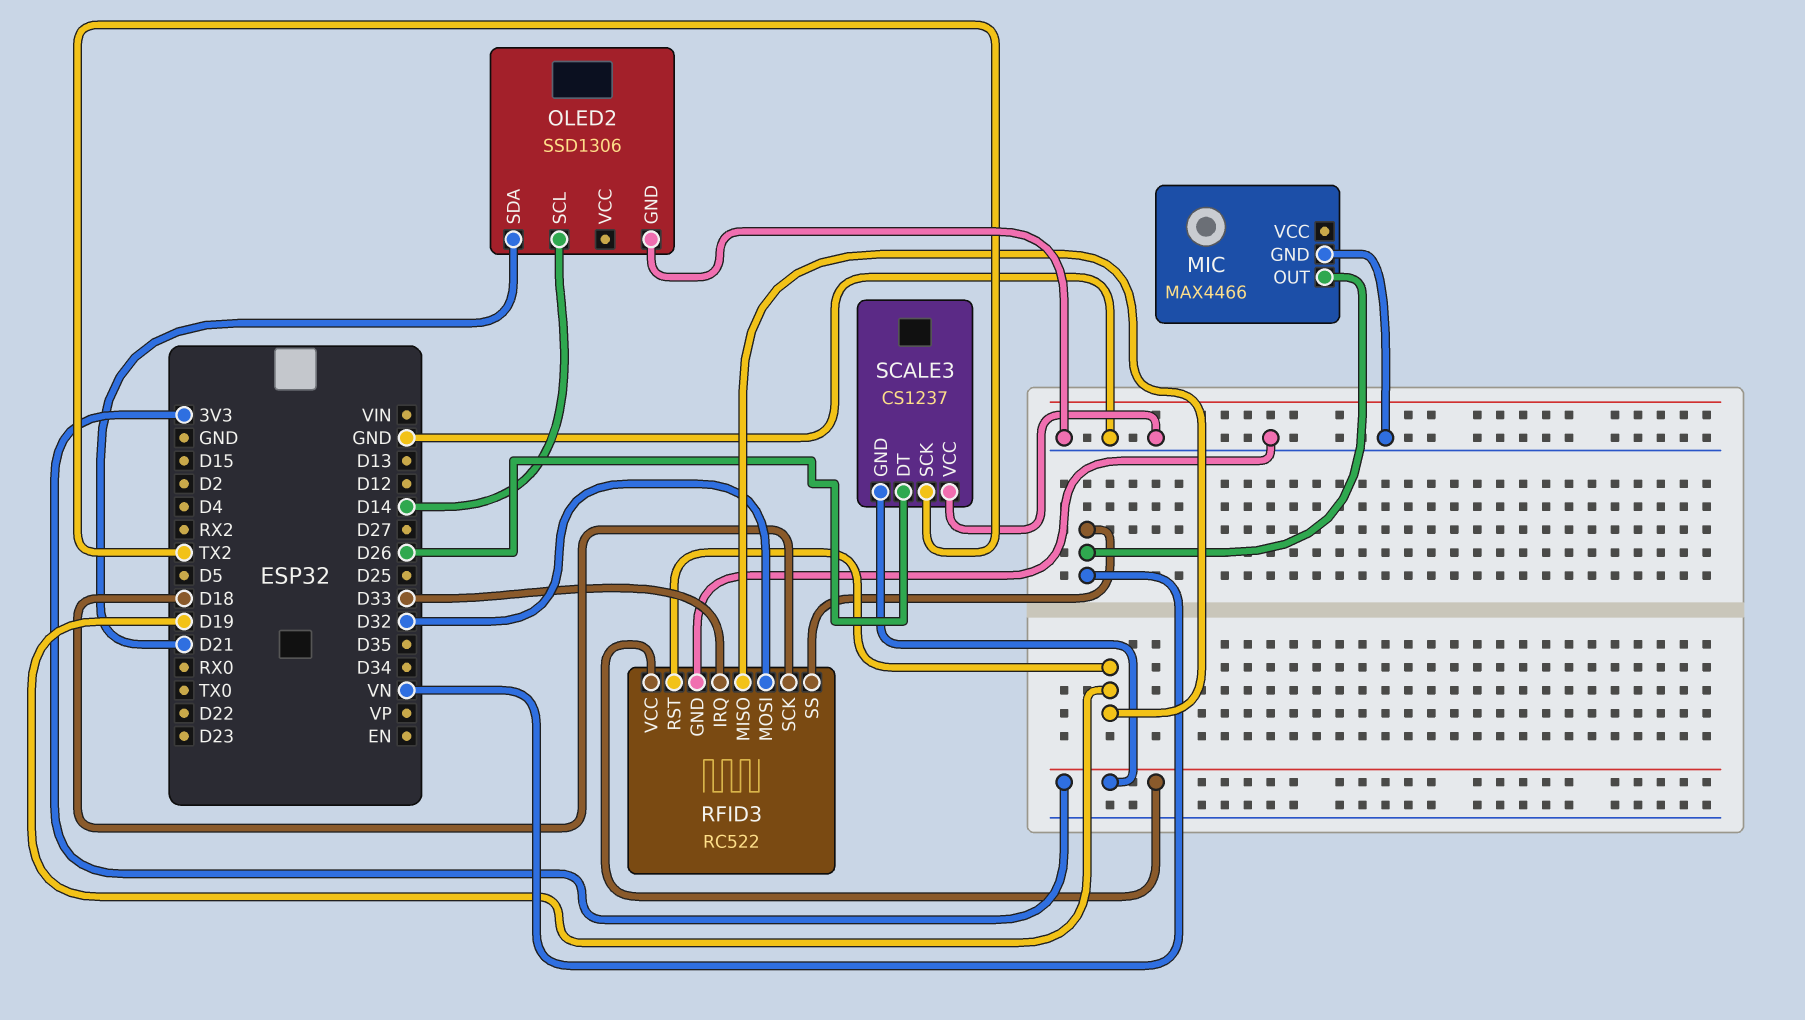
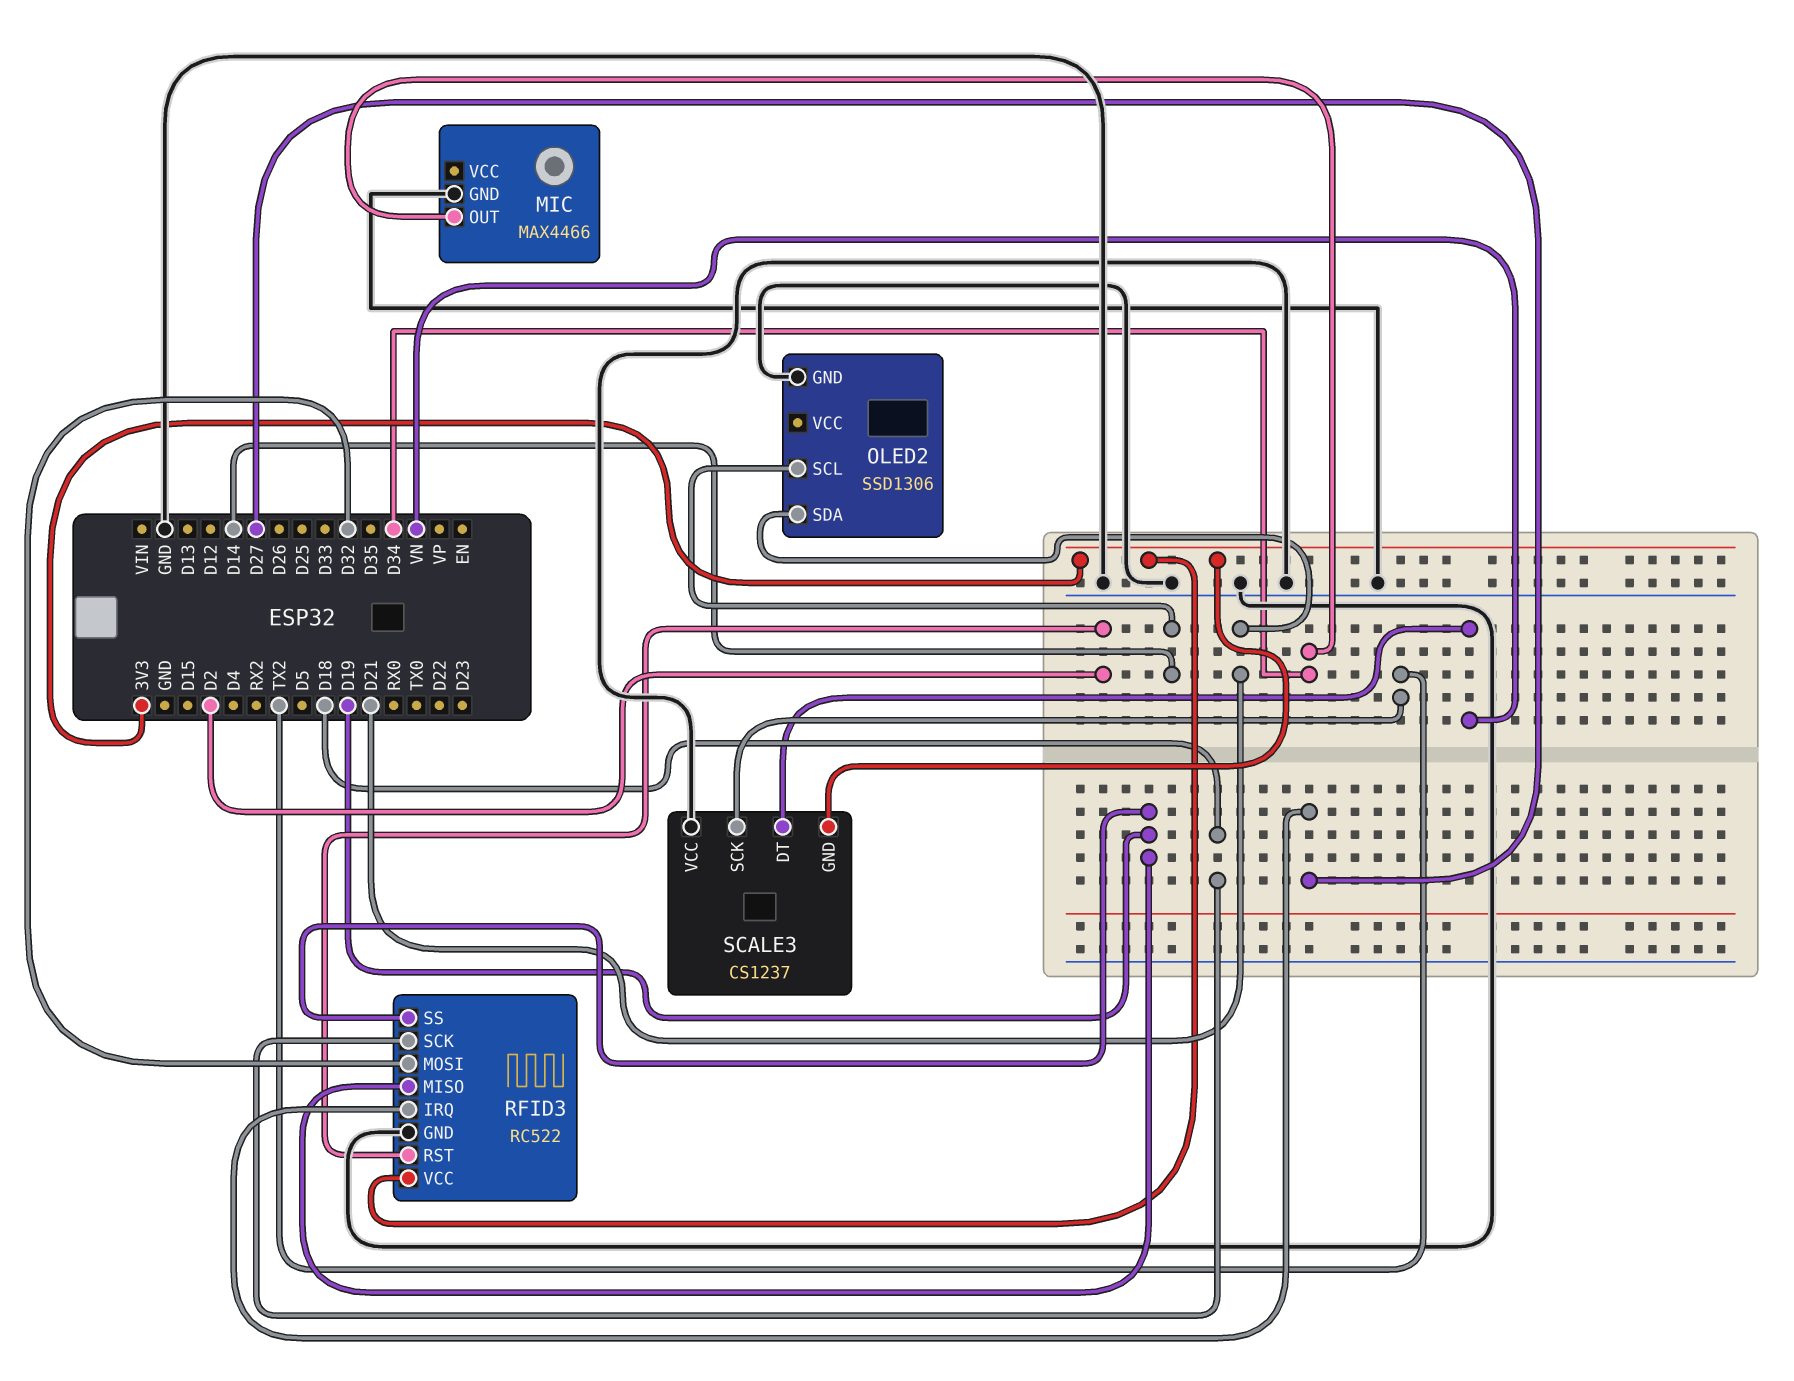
MIC pin OUT: VN -> D34
RFID3 pin IRQ: D33 -> D27
RFID3 pin RST: D19 -> D2
RFID3 pin SS: VN -> D19
SCALE3 pin DT: D26 -> VN

